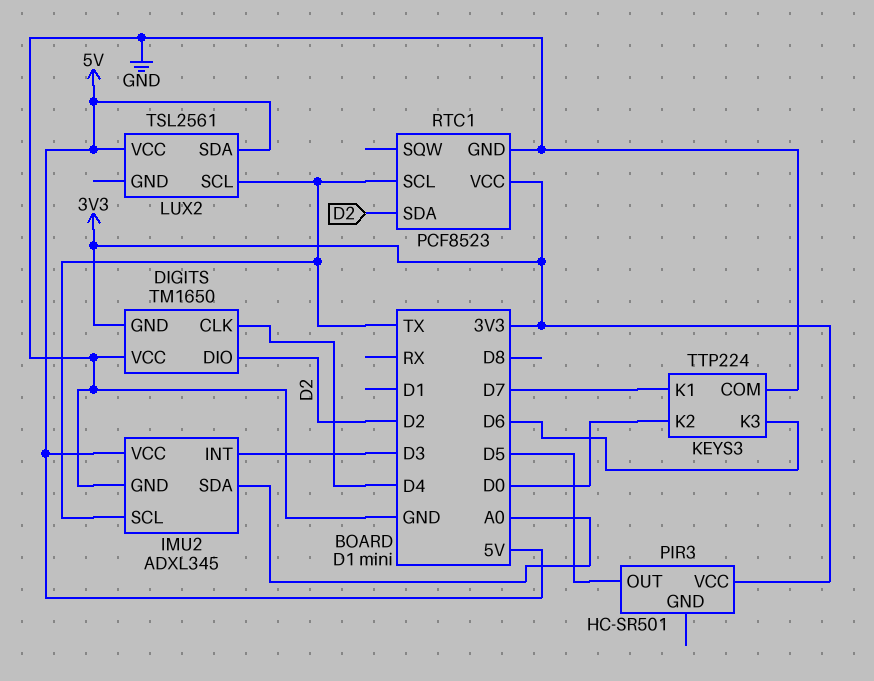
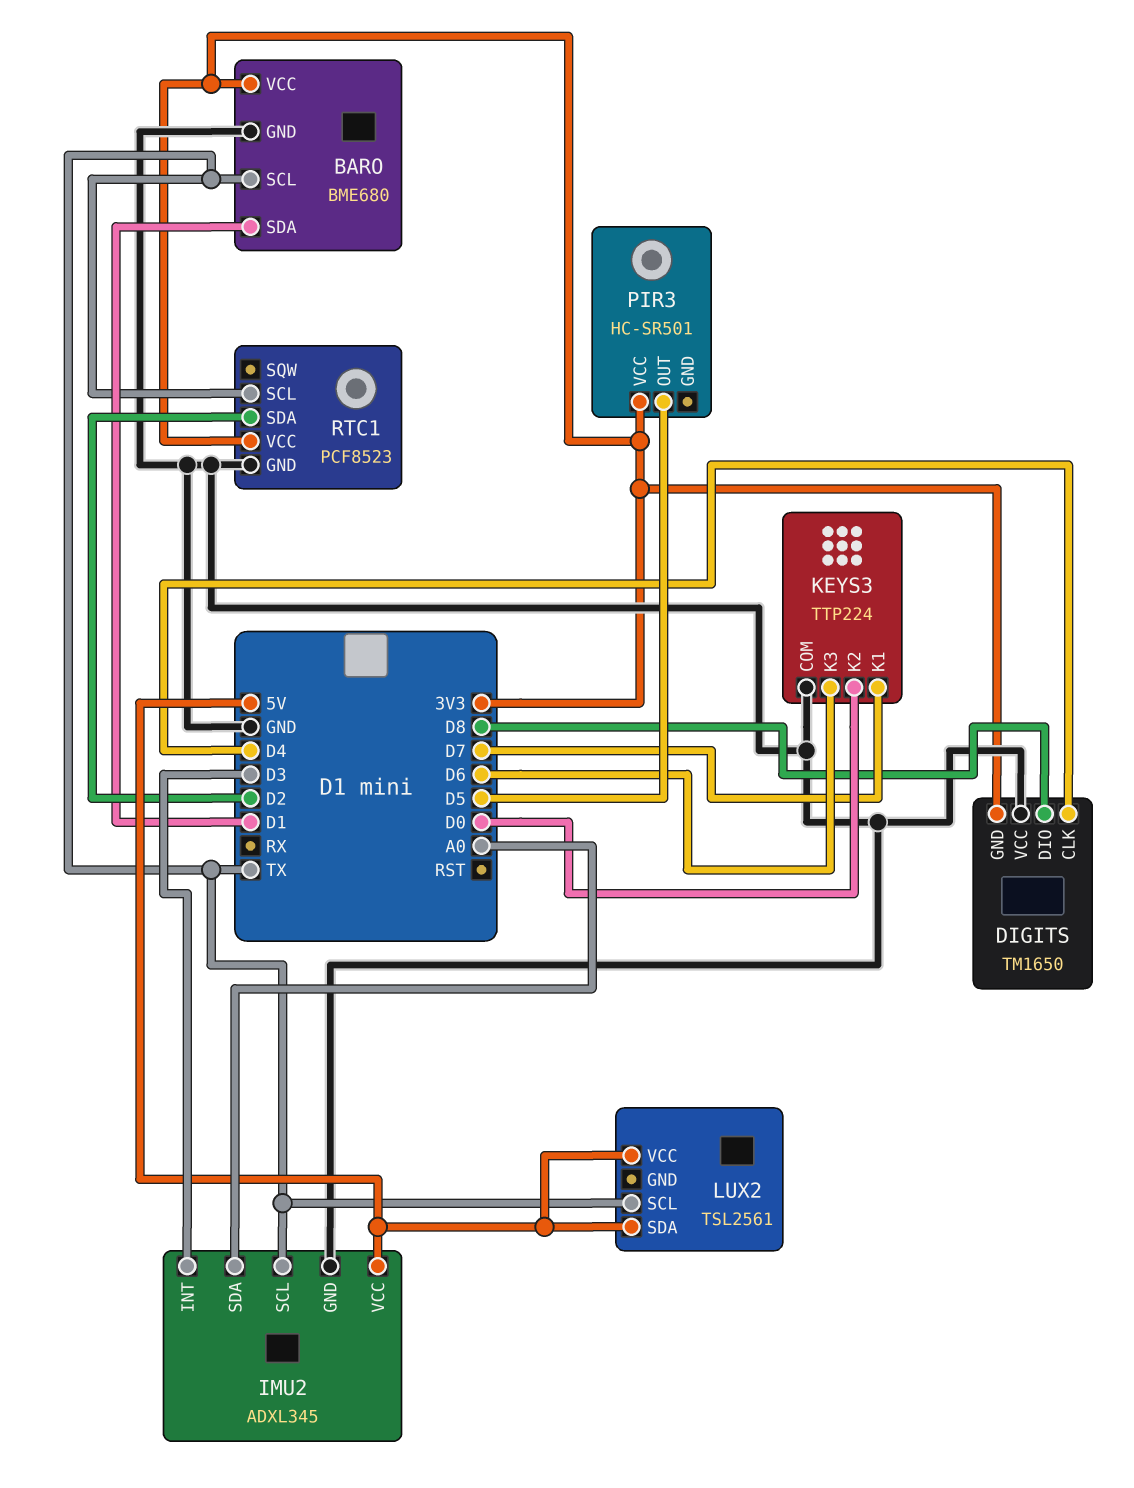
BARO: none -> BME680
BARO pin GND: none -> GND
BARO pin SCL: none -> TX
BARO pin SDA: none -> D1
BARO pin VCC: none -> 3V3
DIGITS pin DIO: D2 -> D8

